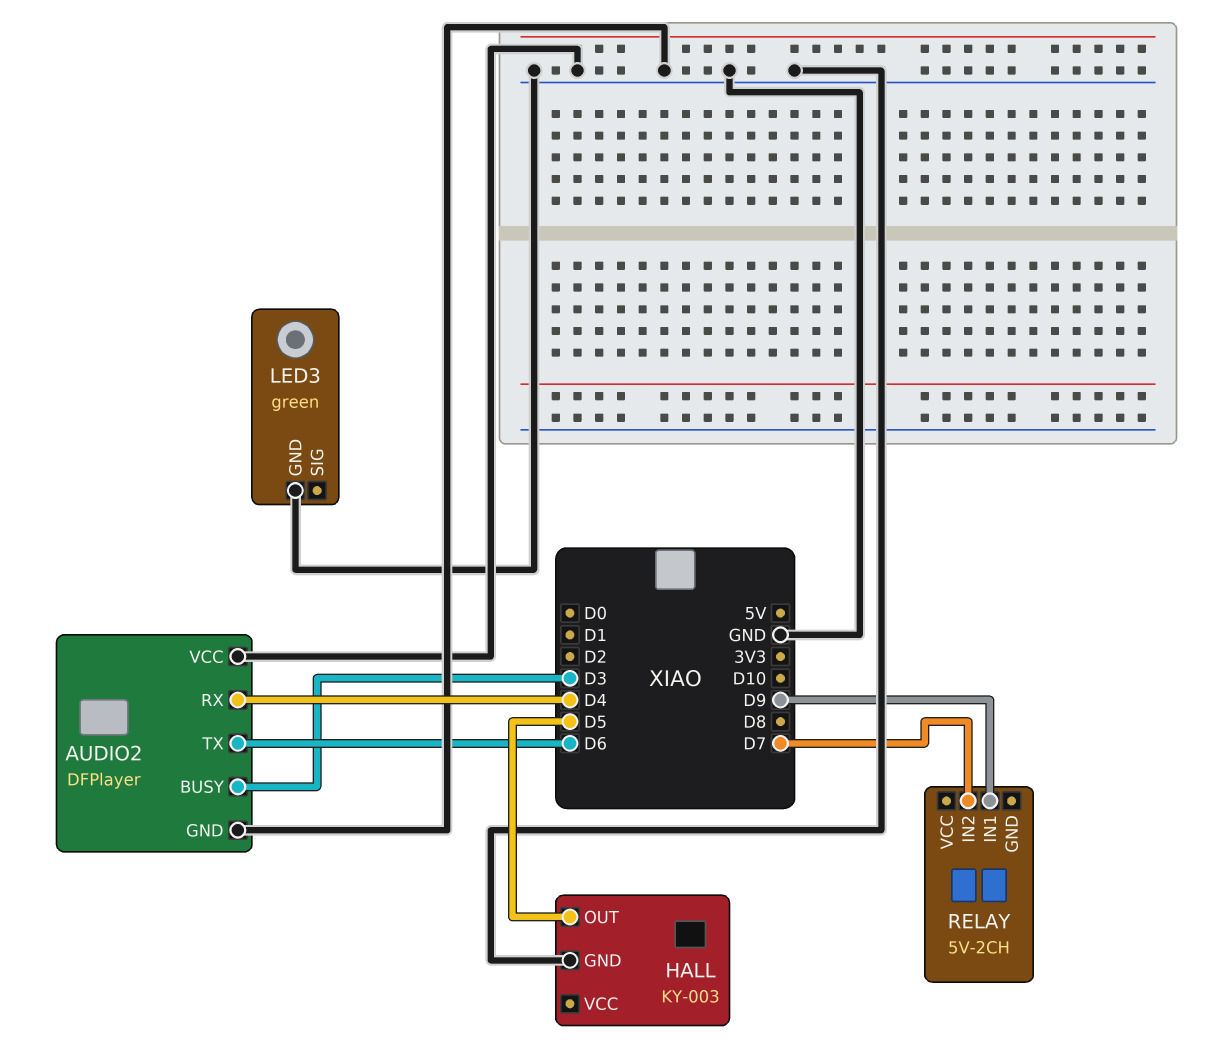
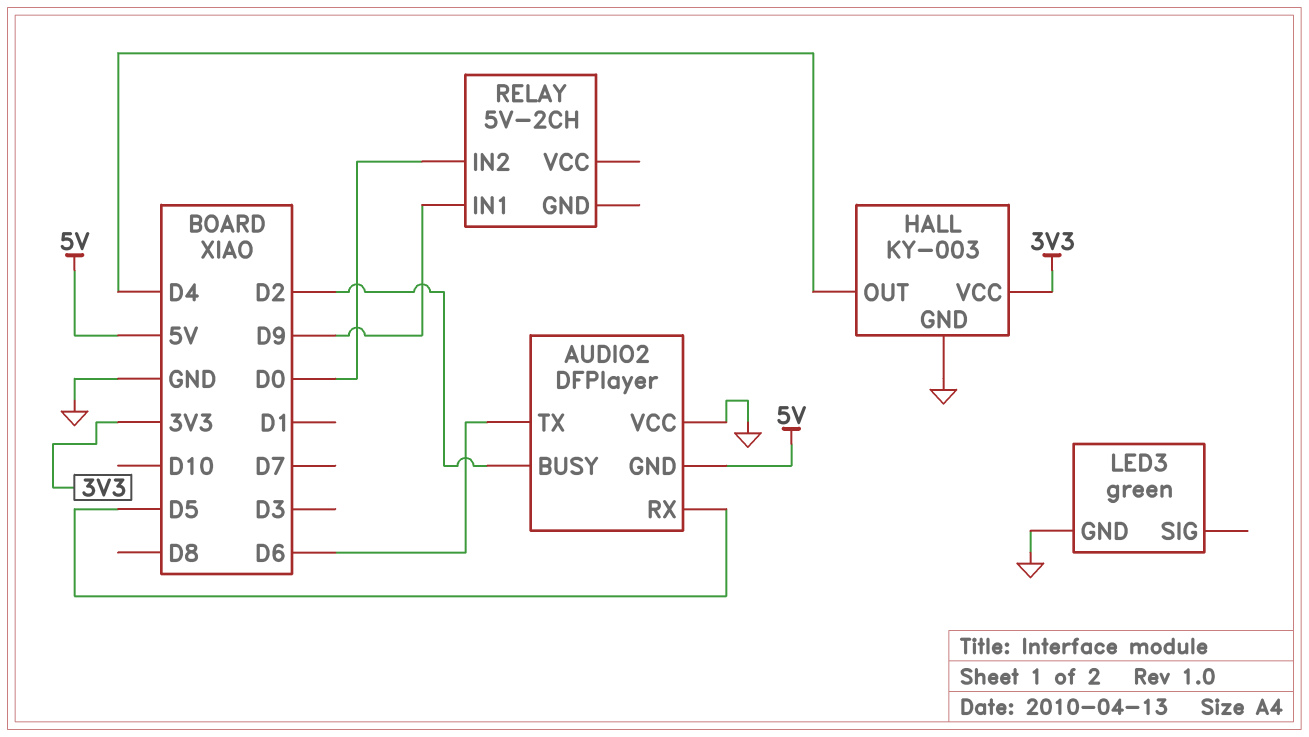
AUDIO2 pin BUSY: D3 -> D2
AUDIO2 pin GND: GND -> 5V
AUDIO2 pin RX: D4 -> D5
HALL pin OUT: D5 -> D4
HALL pin VCC: none -> 3V3
RELAY pin IN2: D7 -> D0

